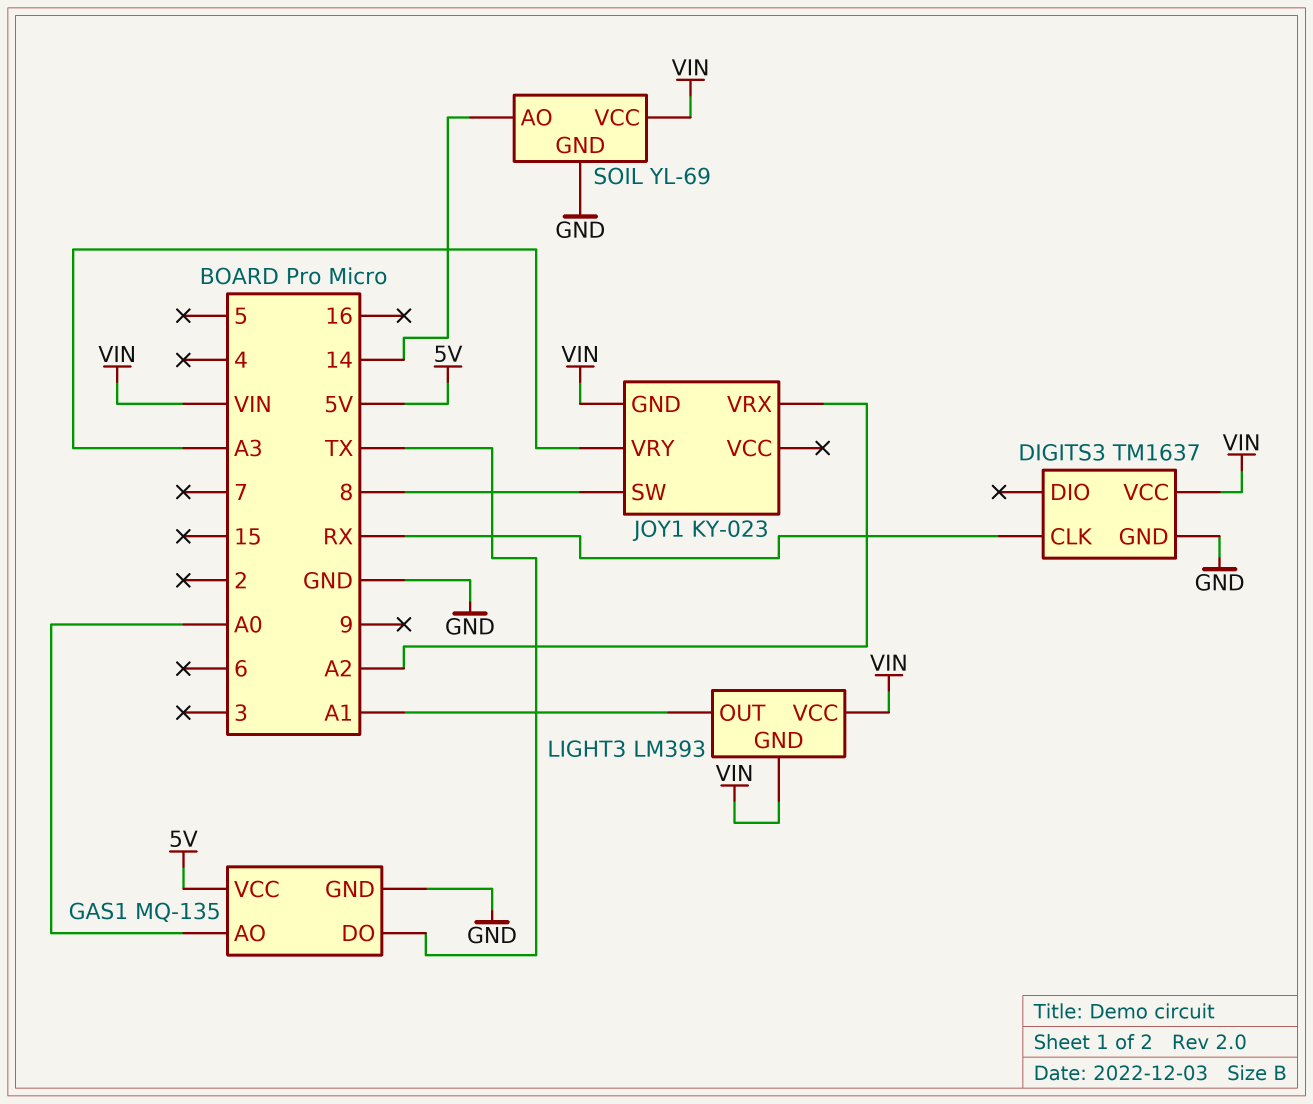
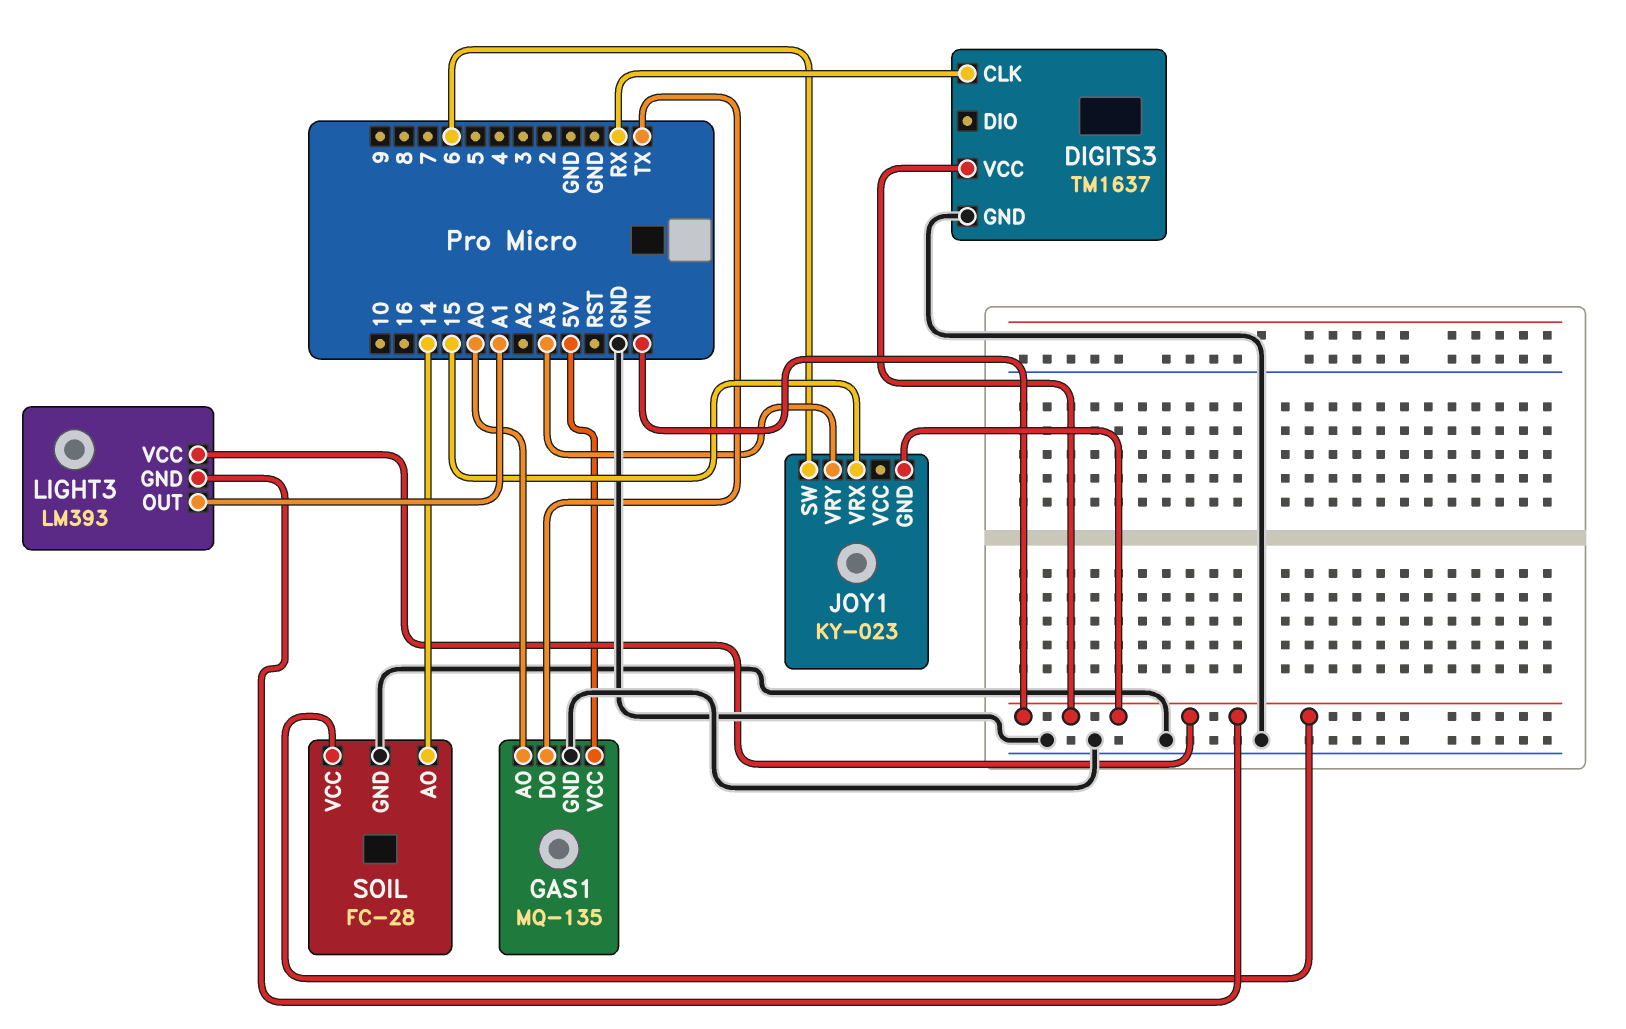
JOY1 pin SW: 8 -> 6
JOY1 pin VRX: A2 -> 15
SOIL: YL-69 -> FC-28

